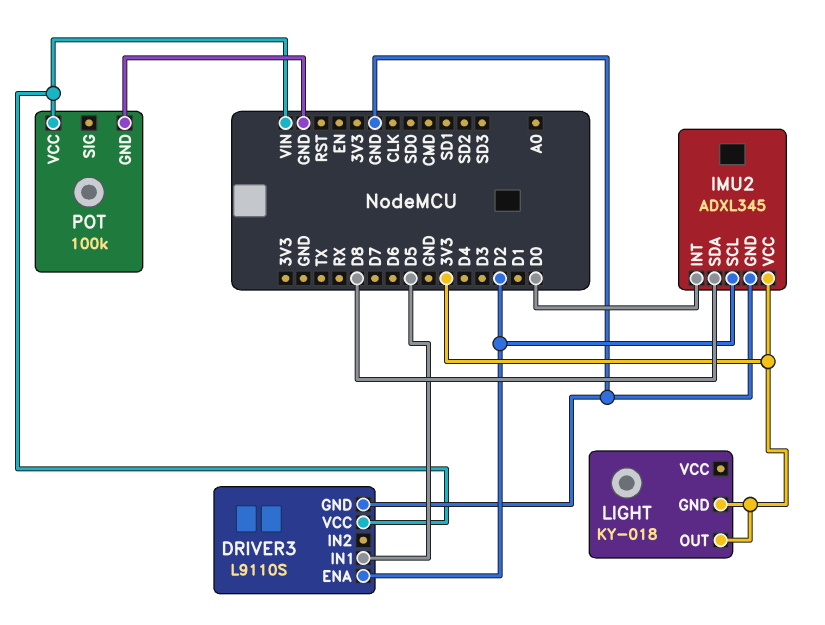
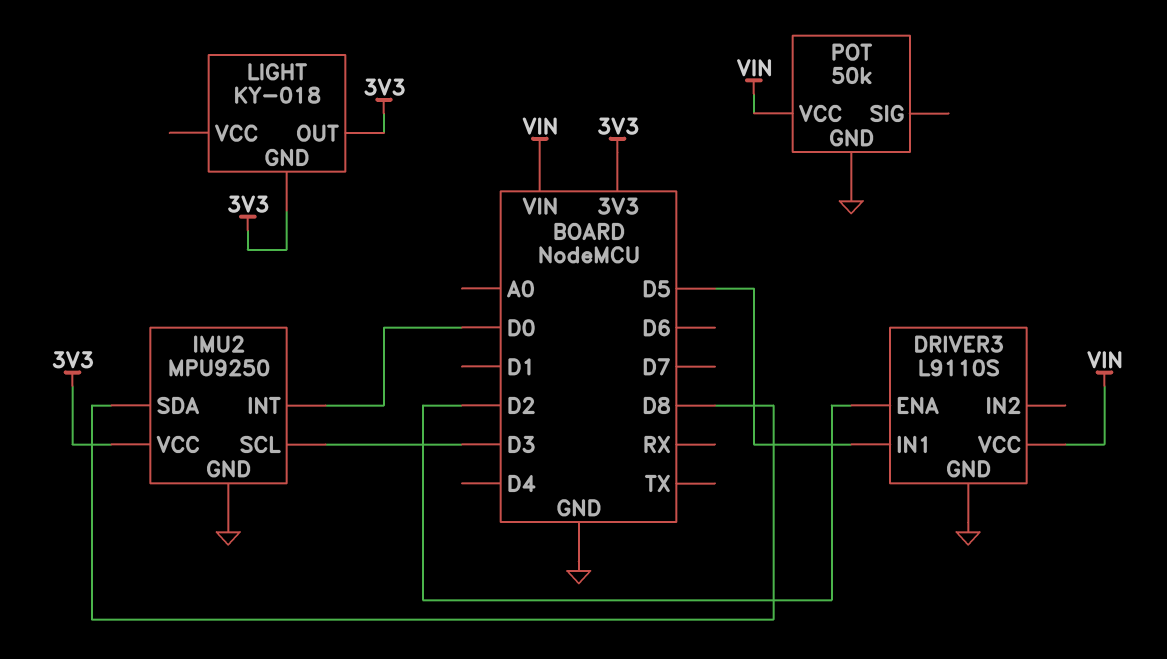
IMU2: ADXL345 -> MPU9250
IMU2 pin SCL: D2 -> D3
POT: 100k -> 50k

